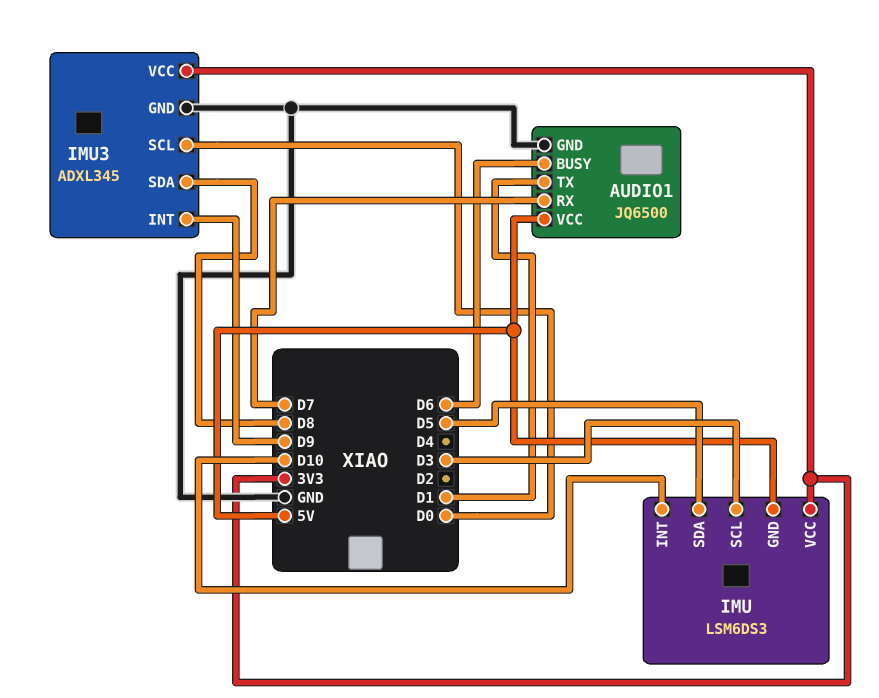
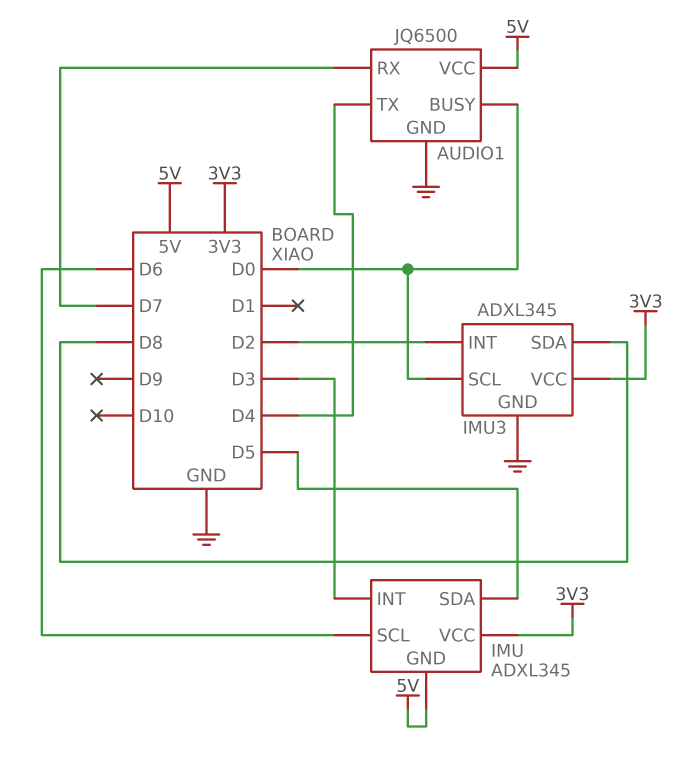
AUDIO1 pin BUSY: D6 -> D0
AUDIO1 pin TX: D1 -> D4
IMU: LSM6DS3 -> ADXL345
IMU pin INT: D10 -> D3
IMU pin SCL: D3 -> D6
IMU3 pin INT: D9 -> D2

